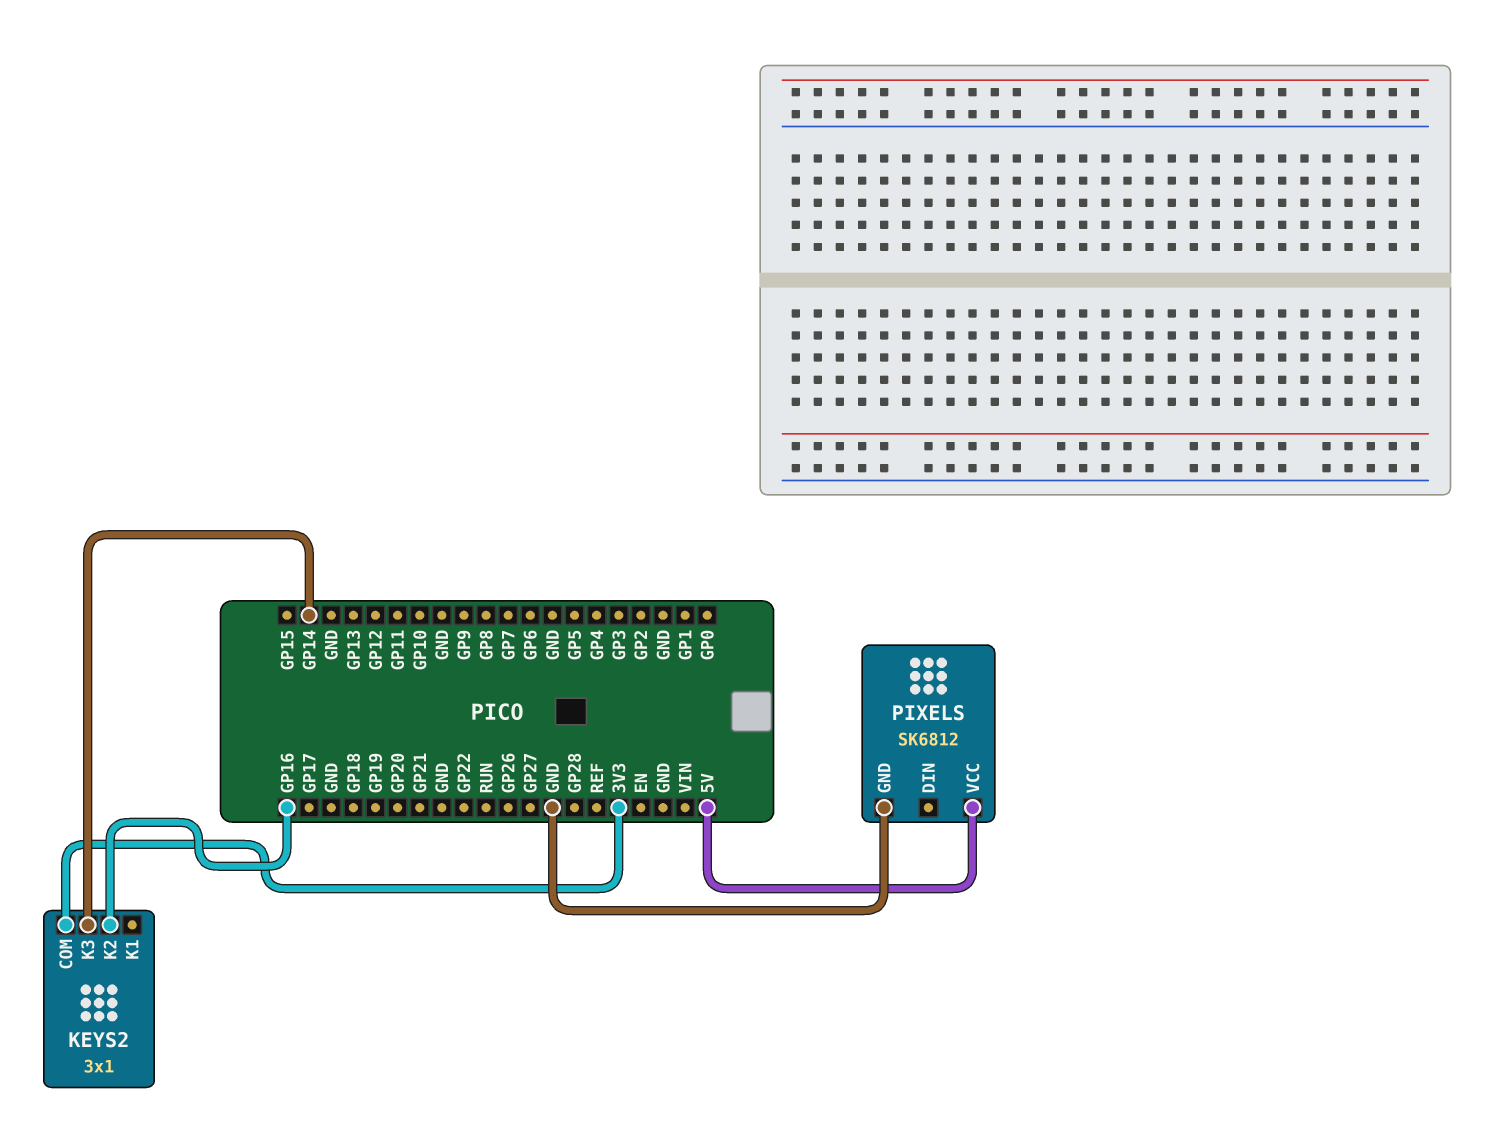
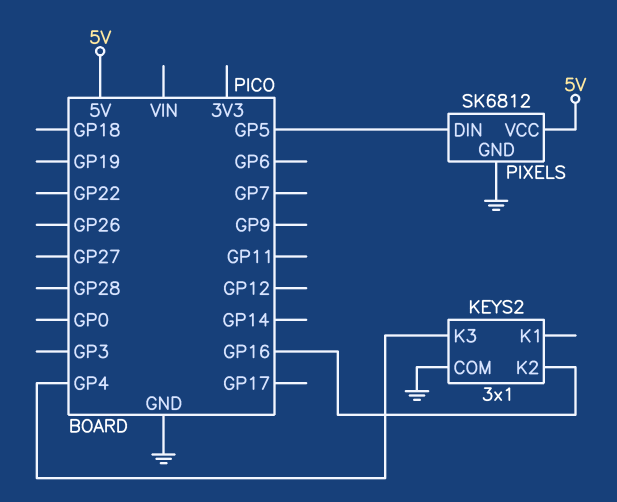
KEYS2 pin COM: 3V3 -> GND
KEYS2 pin K3: GP14 -> GP4
PIXELS pin DIN: none -> GP5

